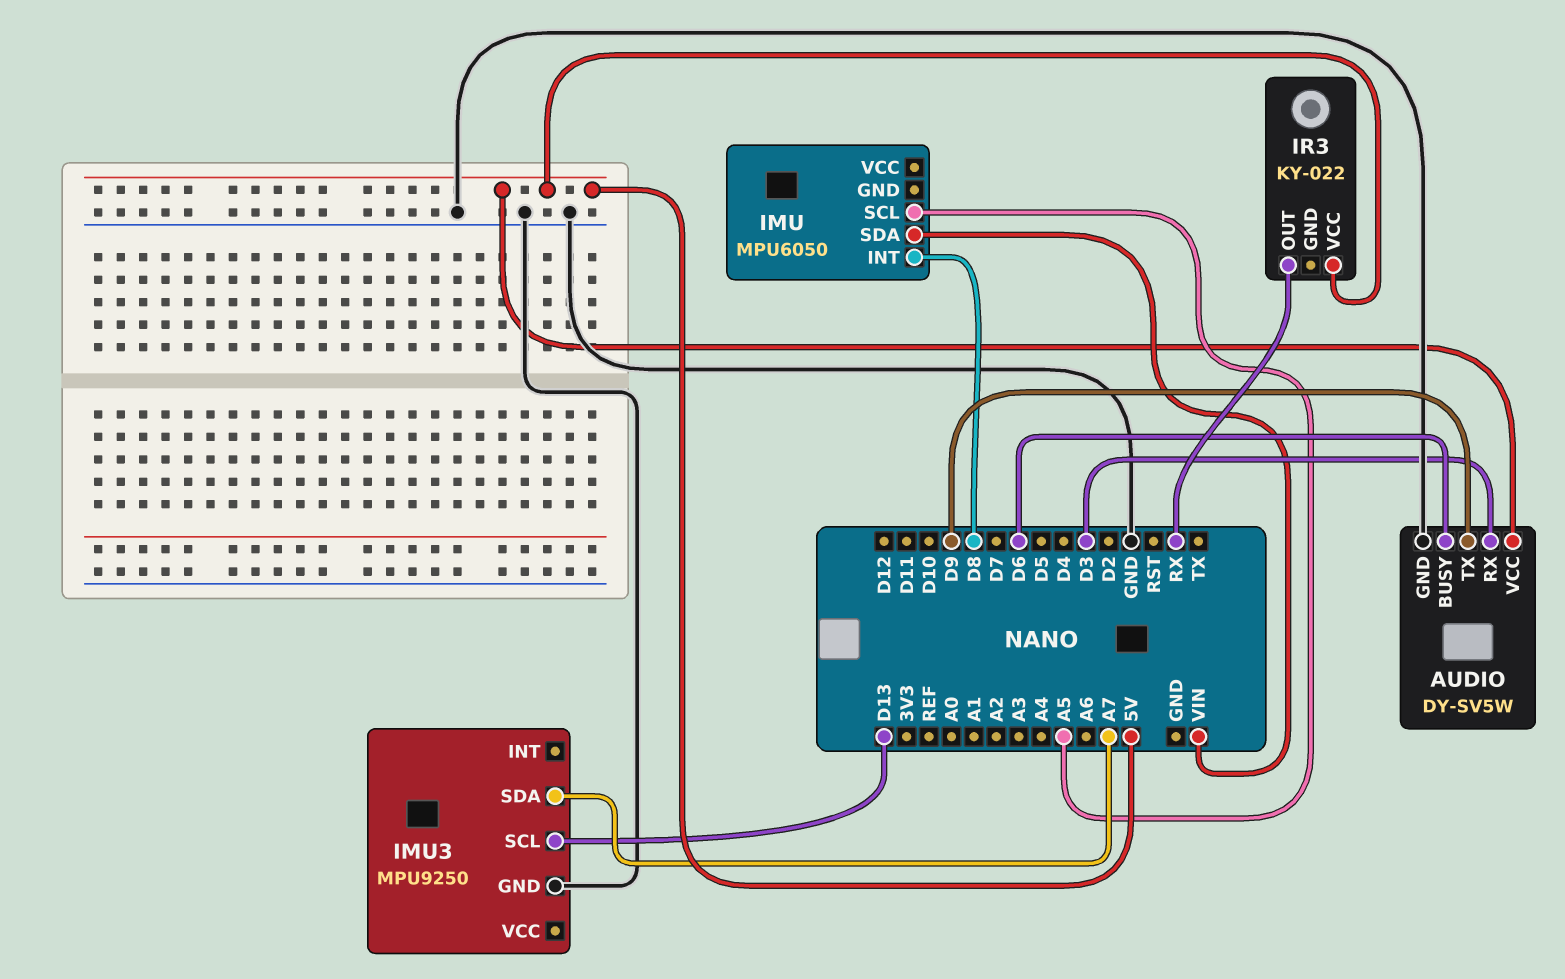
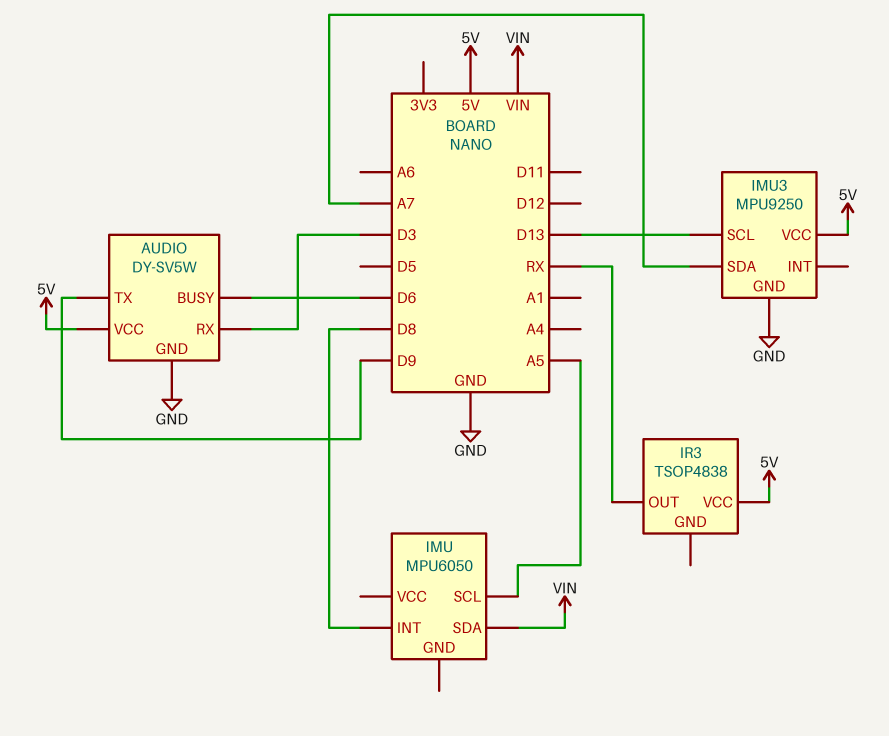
IMU3 pin VCC: none -> 5V
IR3: KY-022 -> TSOP4838

